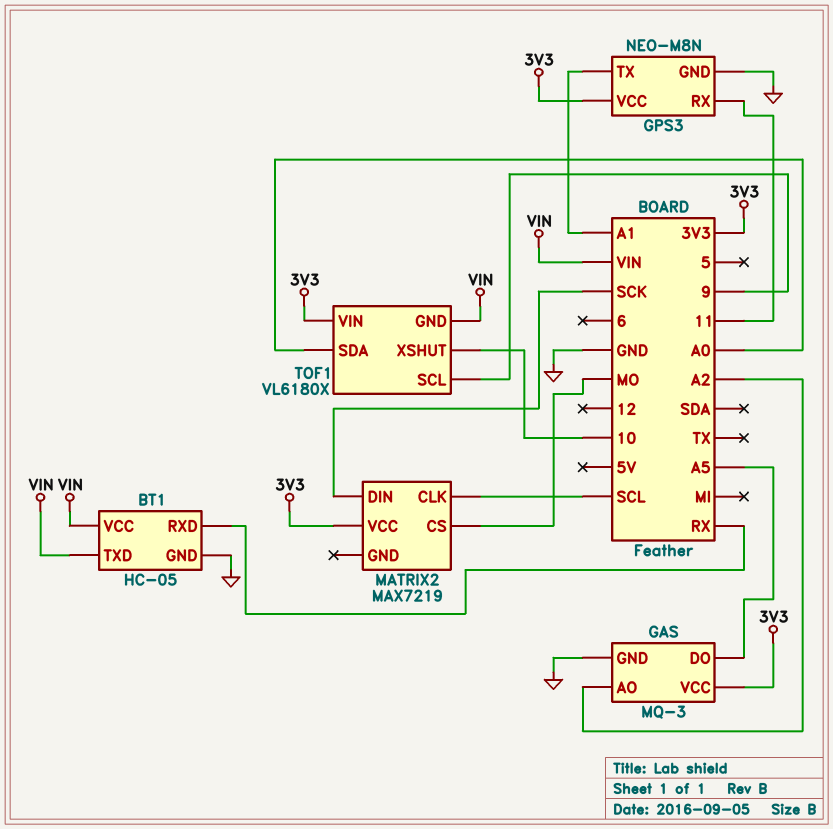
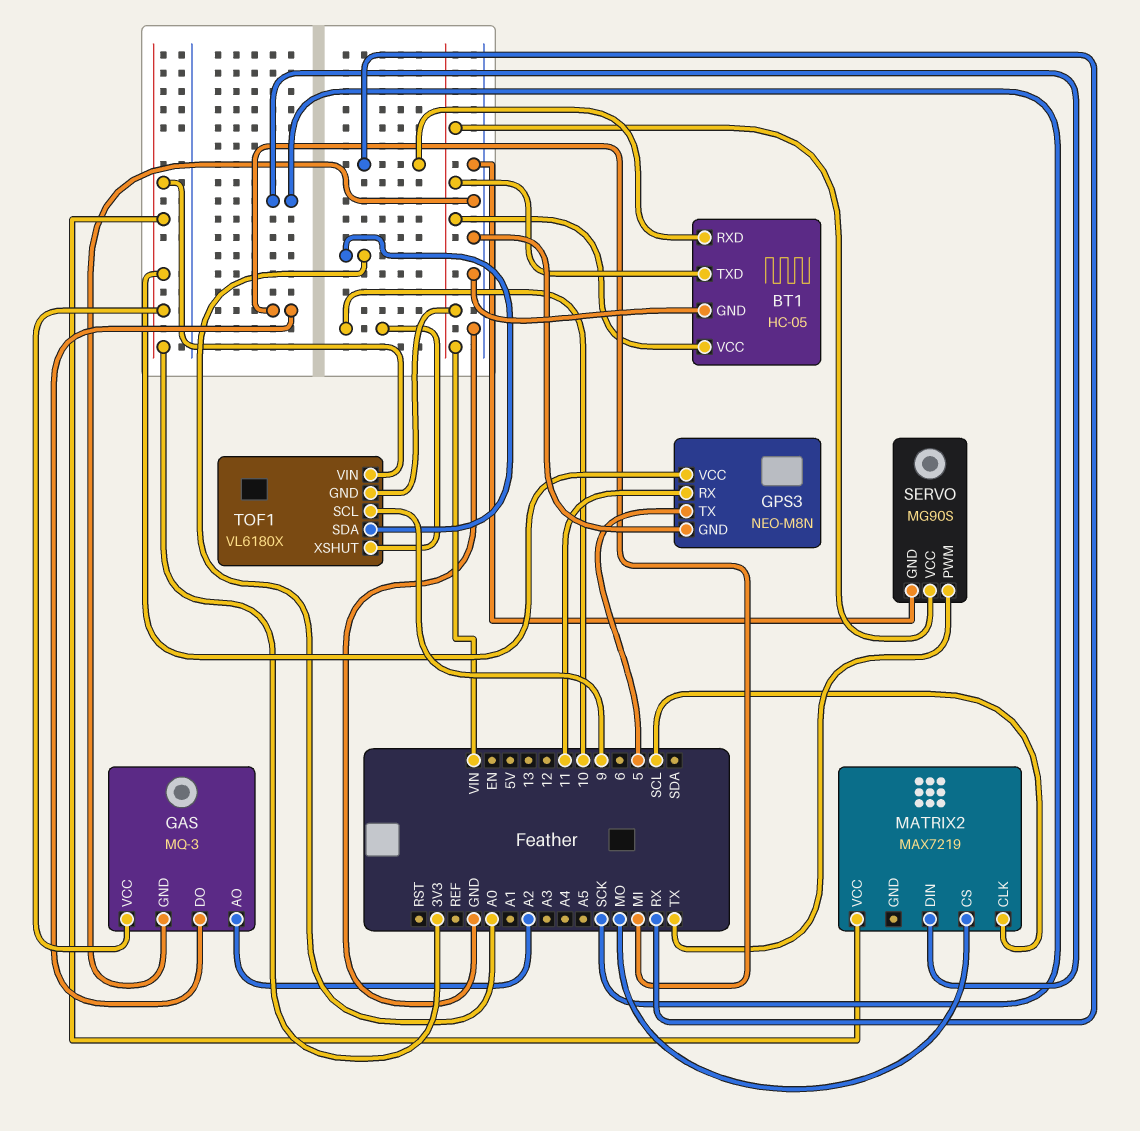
GAS pin DO: A5 -> MI
GPS3 pin TX: A1 -> 5
SERVO: none -> MG90S
SERVO pin GND: none -> GND
SERVO pin PWM: none -> TX
SERVO pin VCC: none -> VIN

